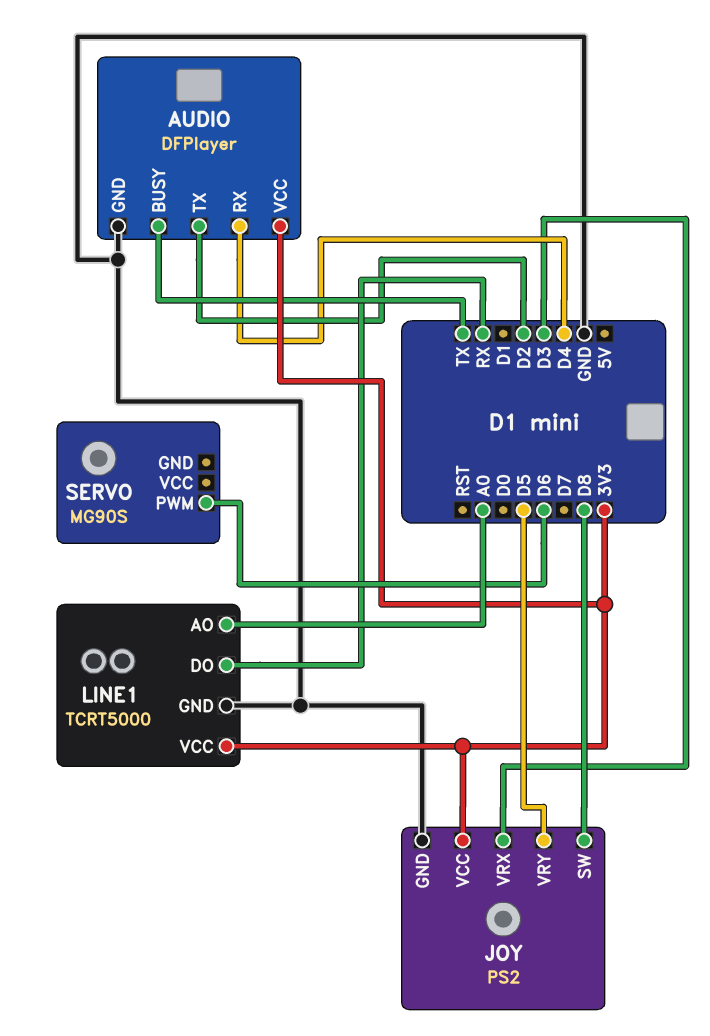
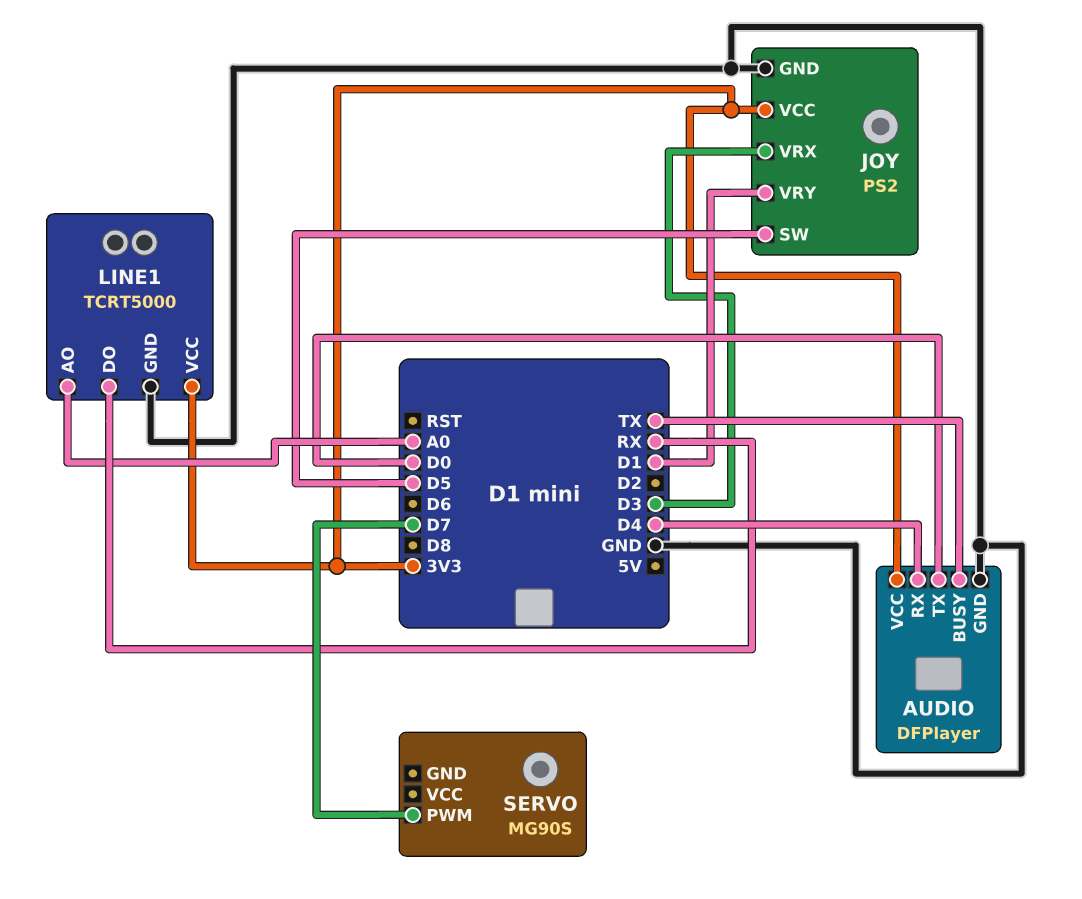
AUDIO pin TX: D2 -> D0
JOY pin SW: D8 -> D5
JOY pin VRY: D5 -> D1
SERVO pin PWM: D6 -> D7

